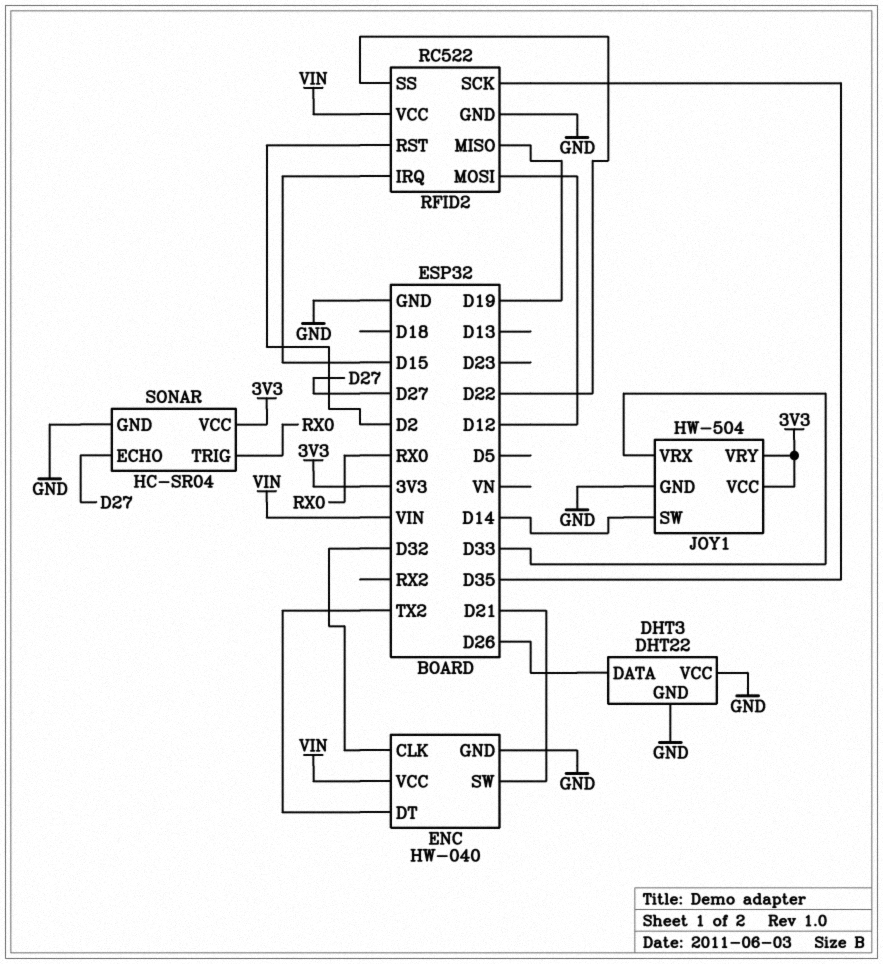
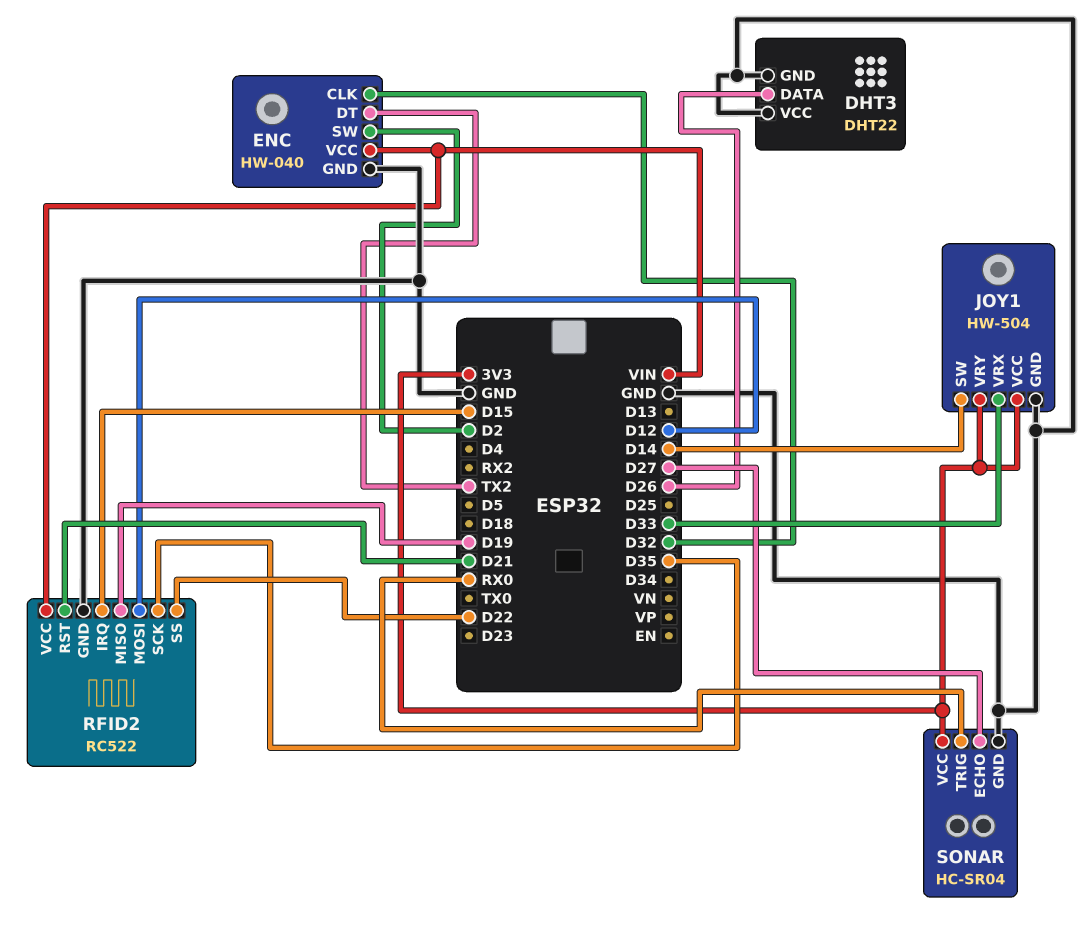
ENC pin SW: D21 -> D2
RFID2 pin RST: D2 -> D21

